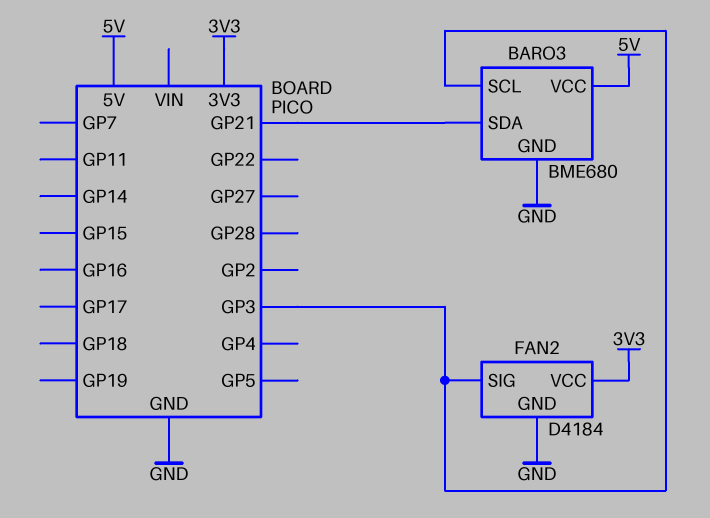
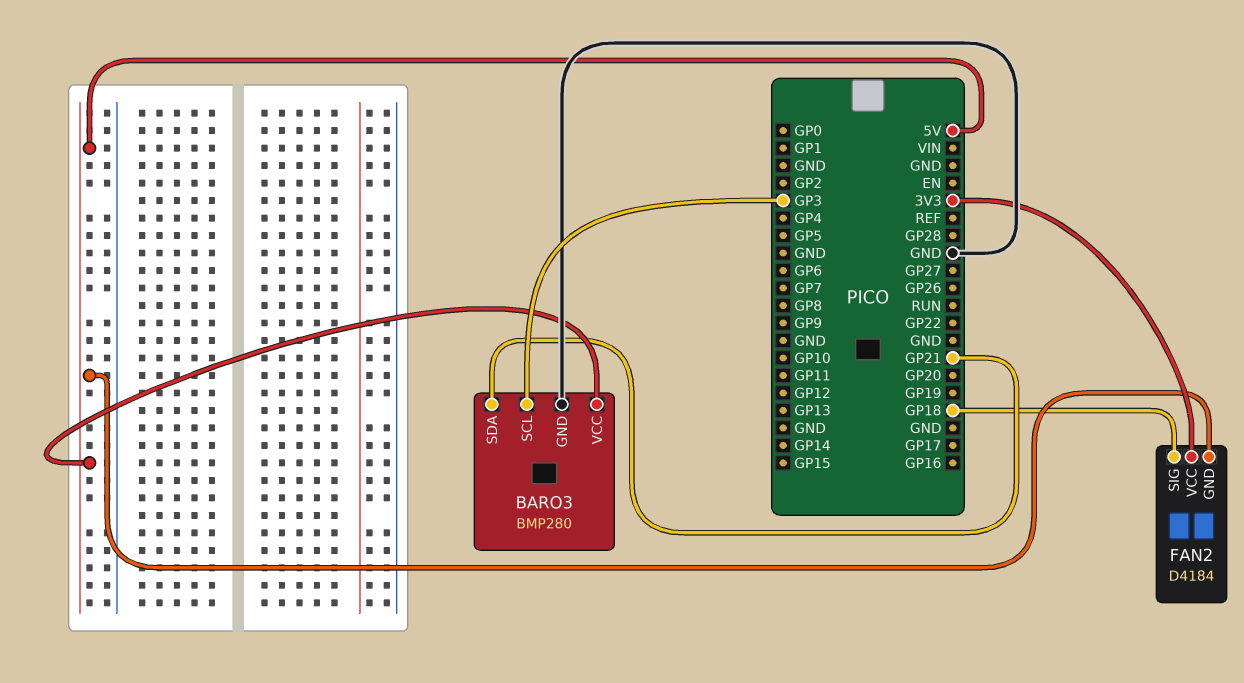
BARO3: BME680 -> BMP280
FAN2 pin GND: GND -> 5V
FAN2 pin SIG: GP3 -> GP18

